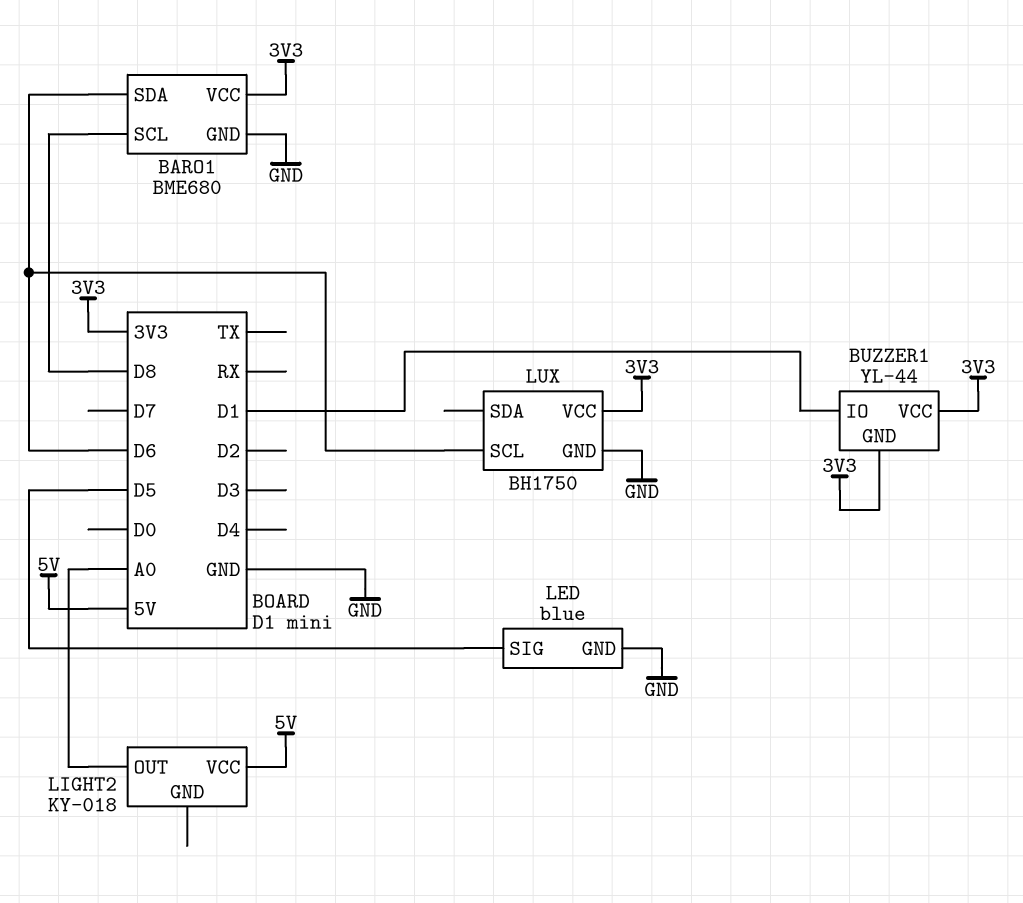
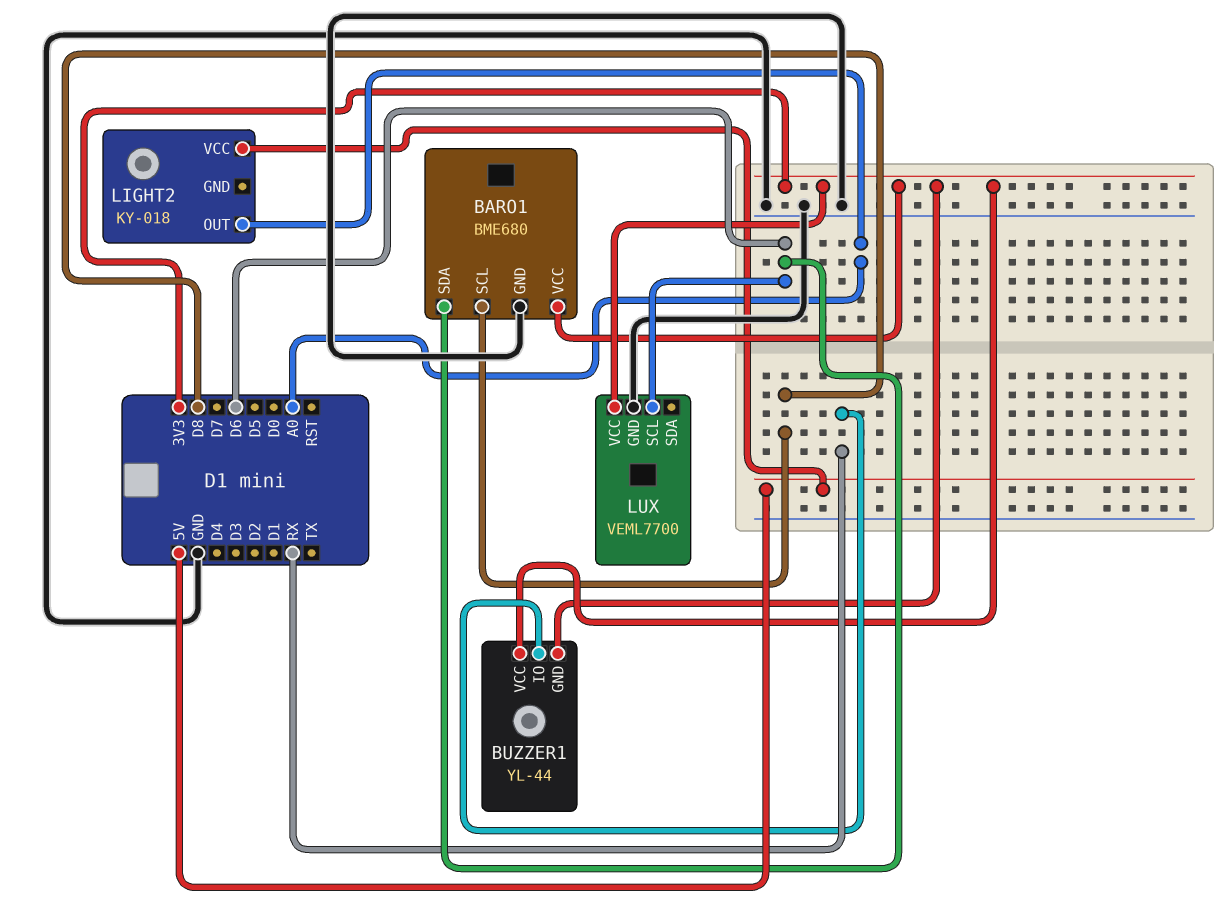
BUZZER1 pin IO: D1 -> RX
LED: blue -> none
LED pin GND: GND -> none
LED pin SIG: D5 -> none
LUX: BH1750 -> VEML7700

